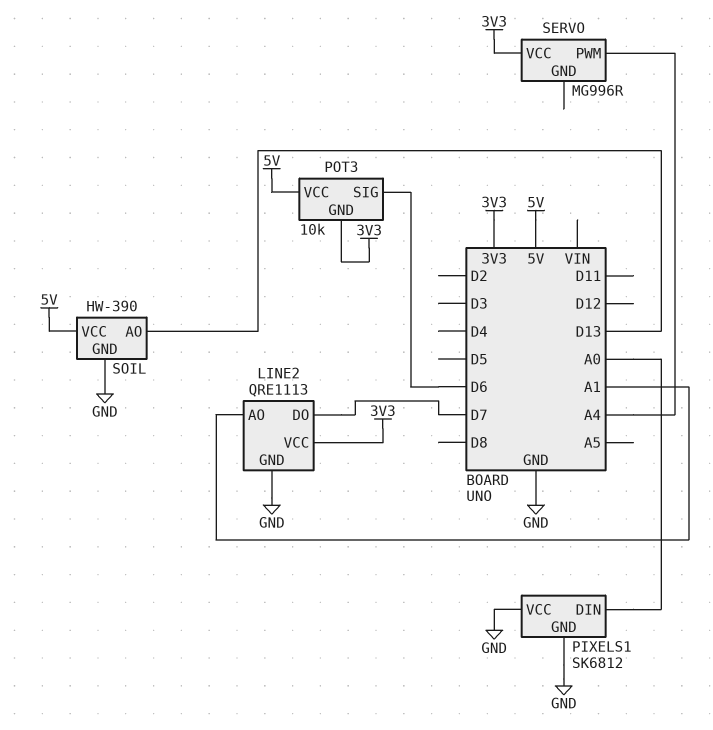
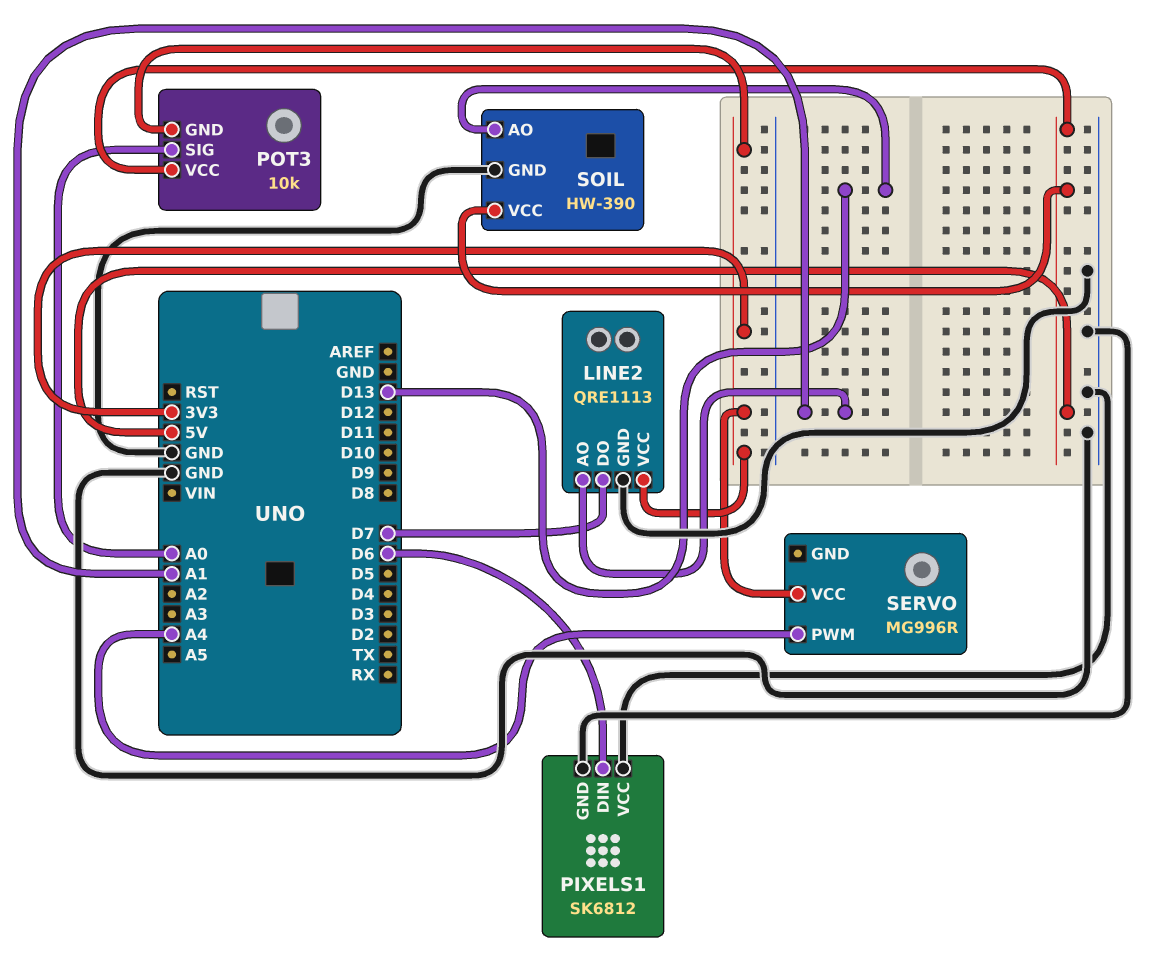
PIXELS1 pin DIN: A0 -> D6
POT3 pin SIG: D6 -> A0

